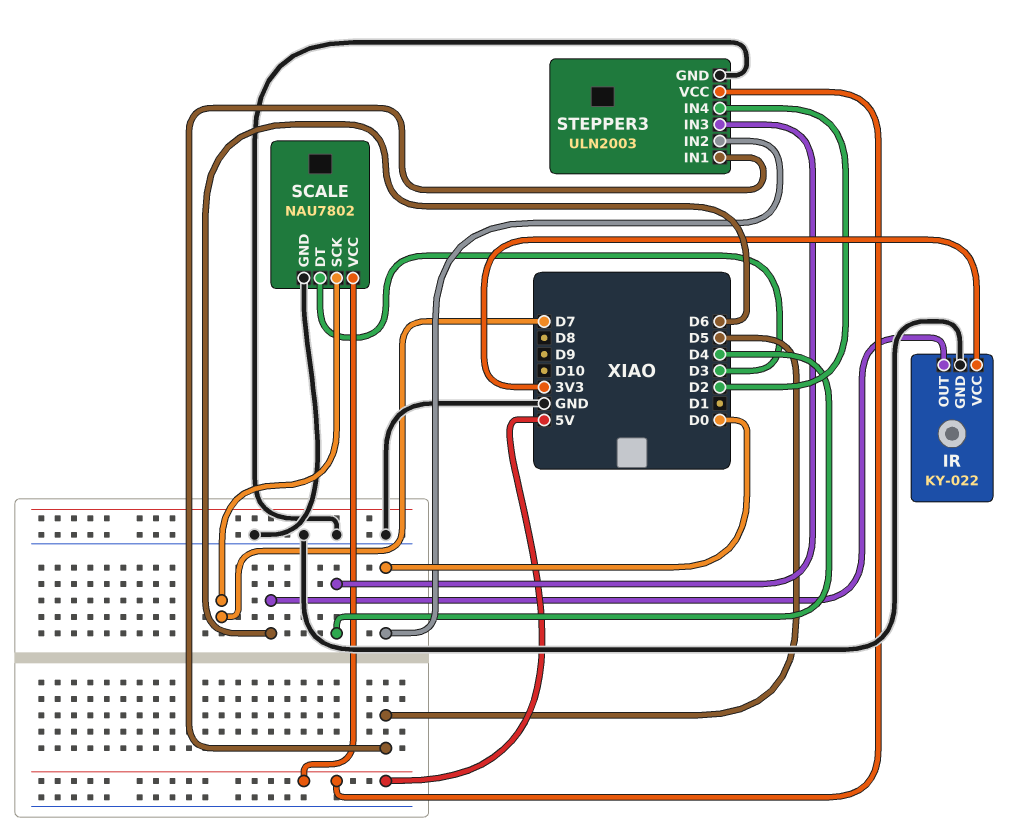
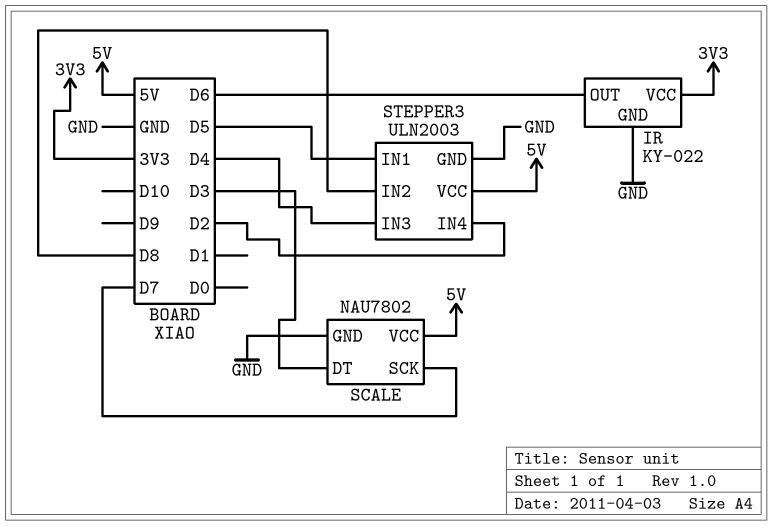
STEPPER3 pin IN2: D0 -> D8

